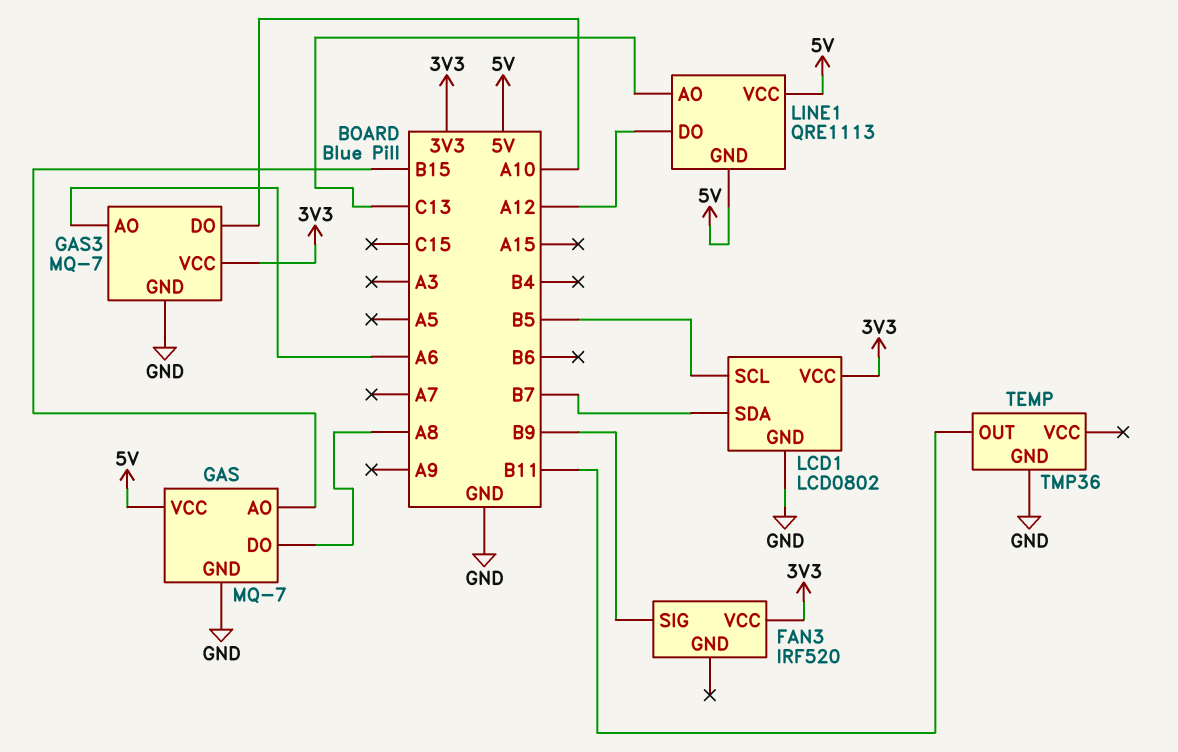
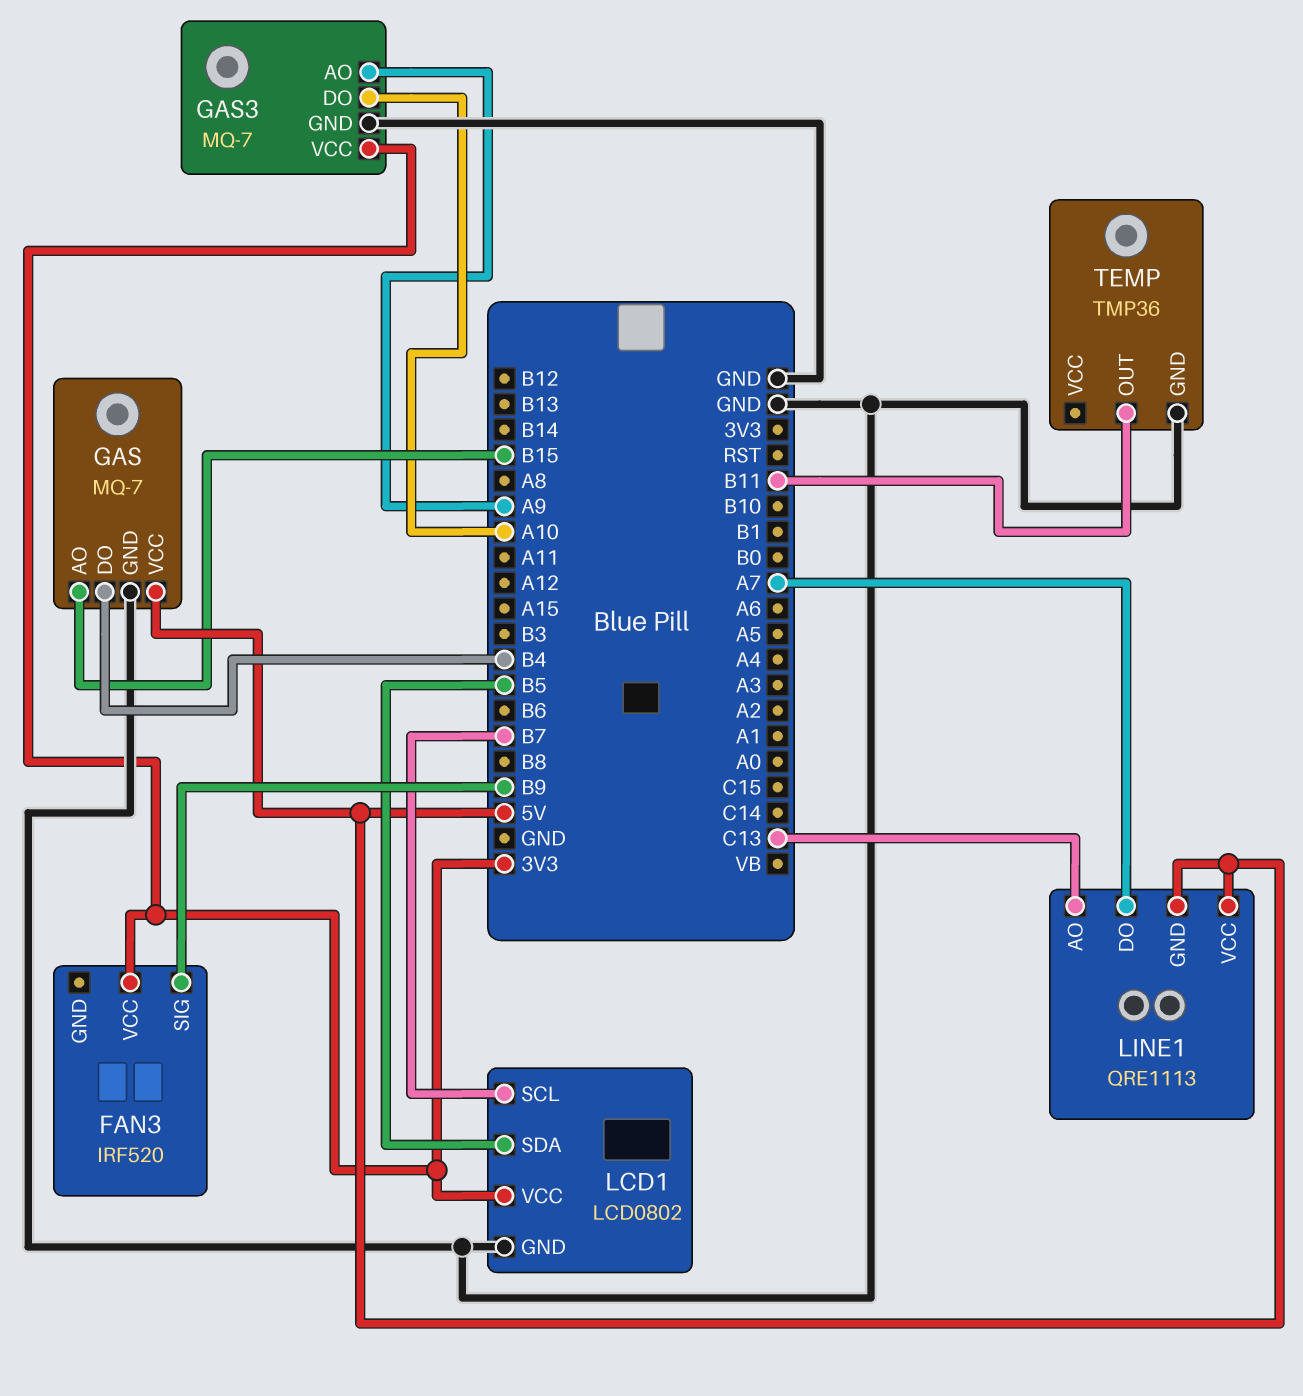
GAS pin DO: A8 -> B4
GAS3 pin AO: A6 -> A9
LCD1 pin SCL: B5 -> B7
LCD1 pin SDA: B7 -> B5
LINE1 pin DO: A12 -> A7

